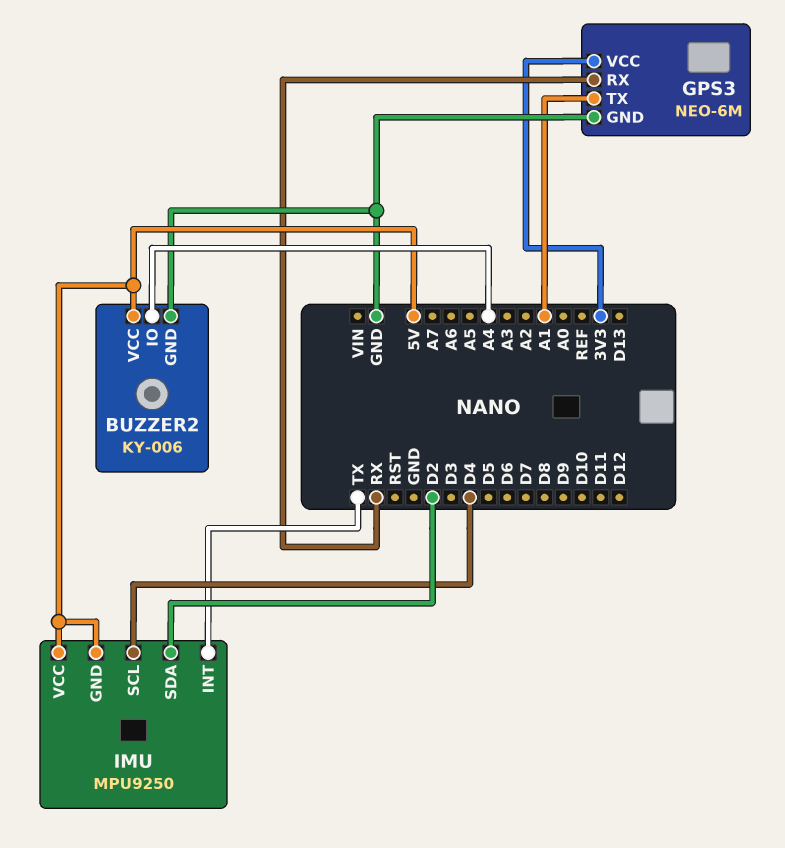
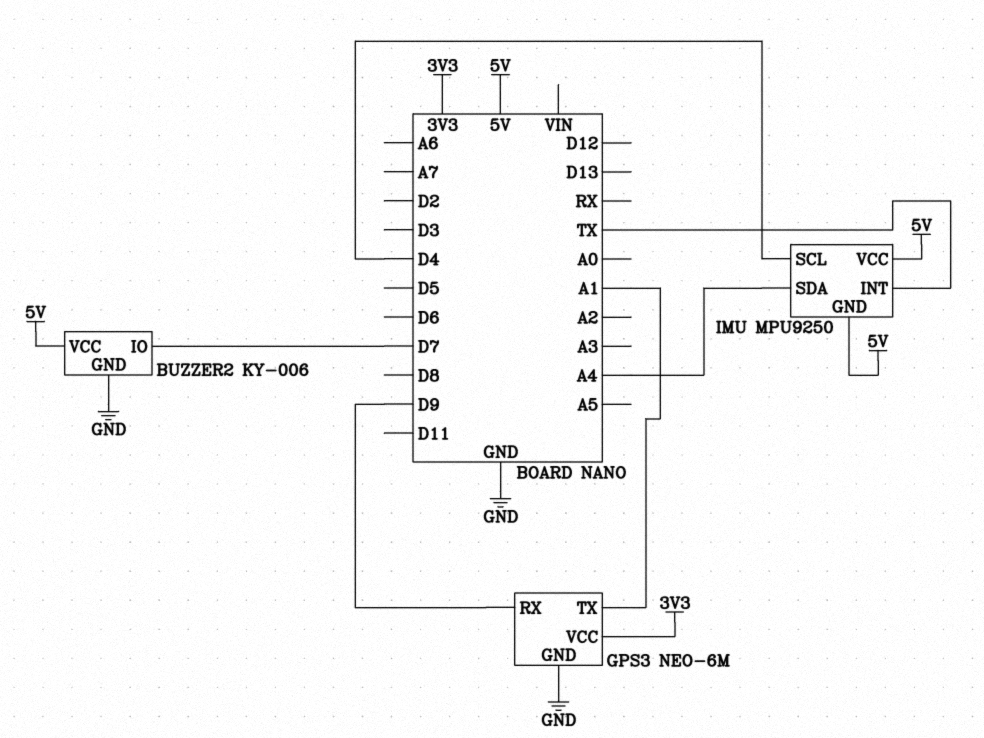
BUZZER2 pin IO: A4 -> D7
GPS3 pin RX: RX -> D9
IMU pin SDA: D2 -> A4

